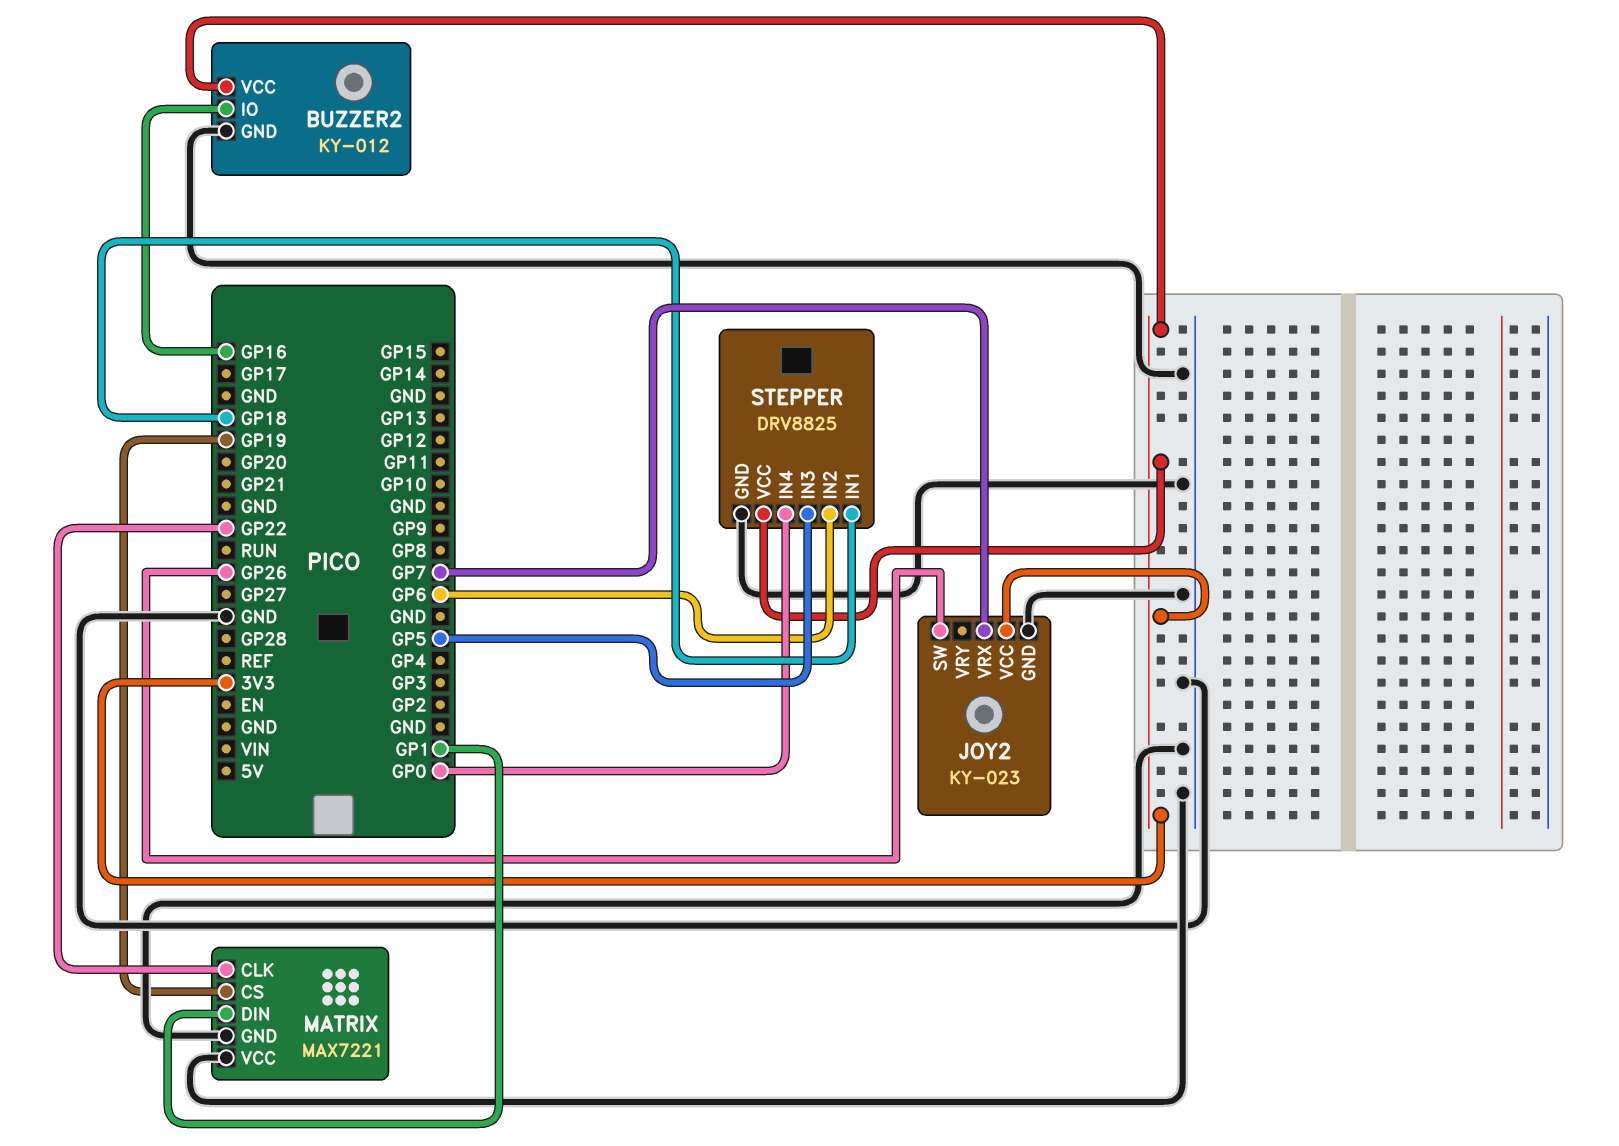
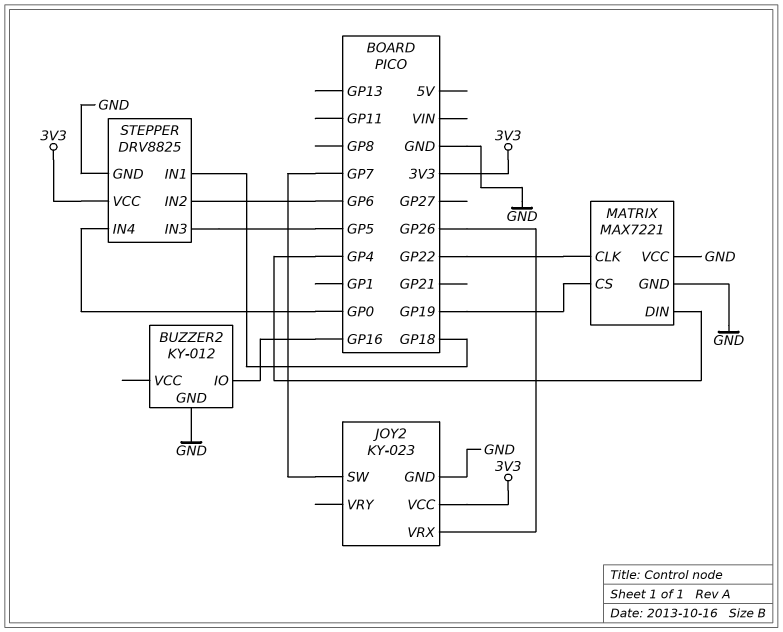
BUZZER2 pin VCC: 3V3 -> none
JOY2 pin SW: GP26 -> GP7
JOY2 pin VRX: GP7 -> GP26
MATRIX pin DIN: GP1 -> GP4

